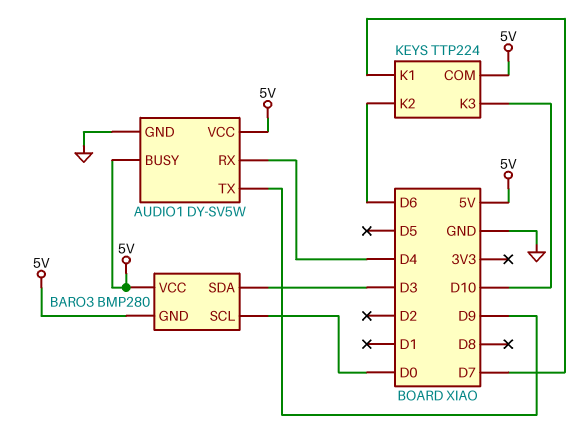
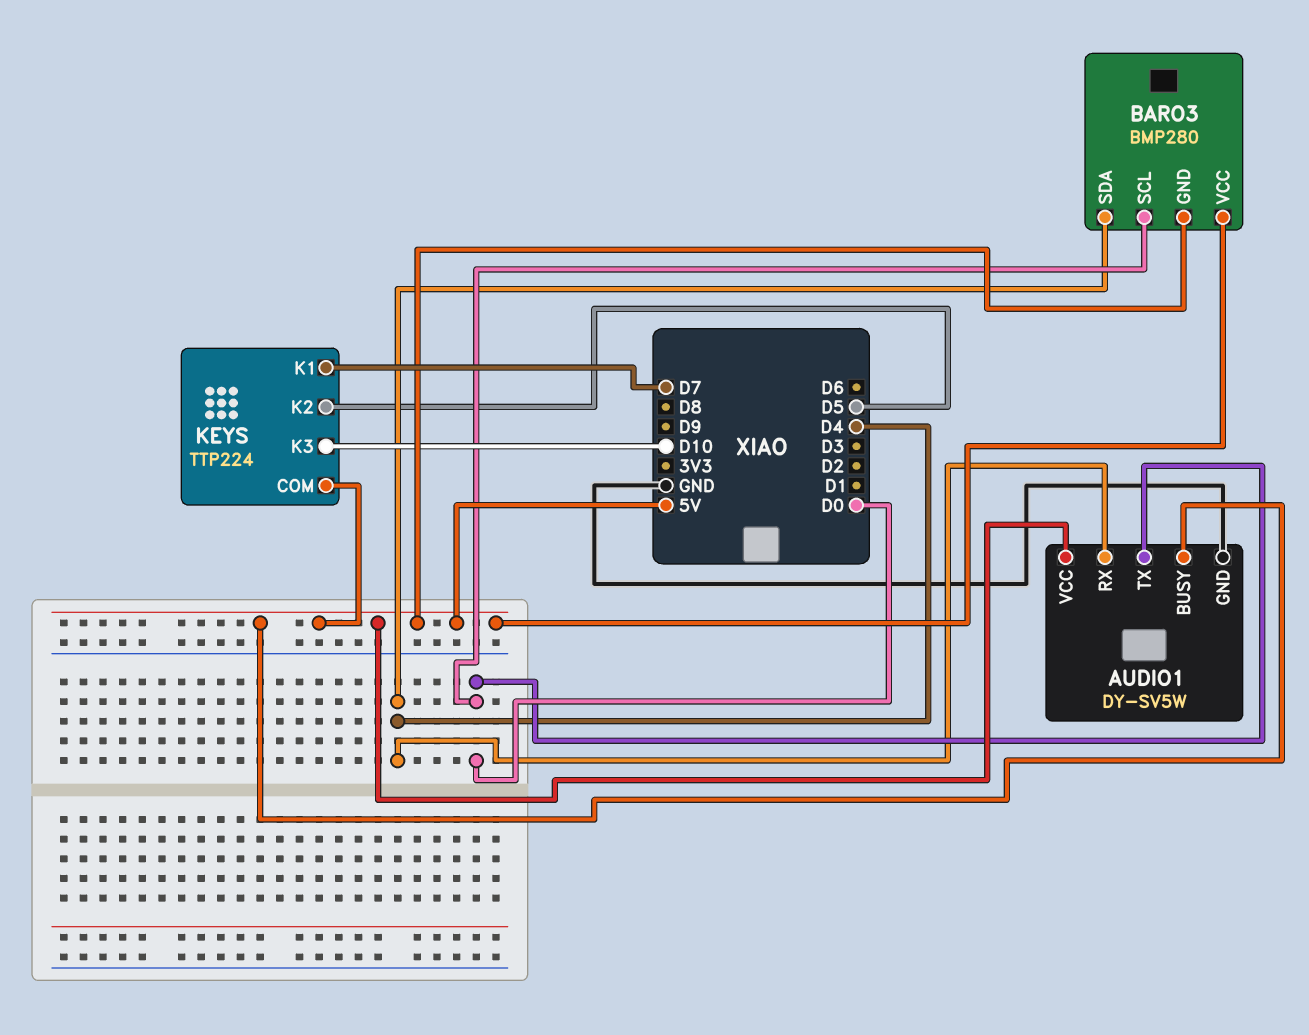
AUDIO1 pin TX: D9 -> D0
BARO3 pin SDA: D3 -> D4
KEYS pin K2: D6 -> D5

